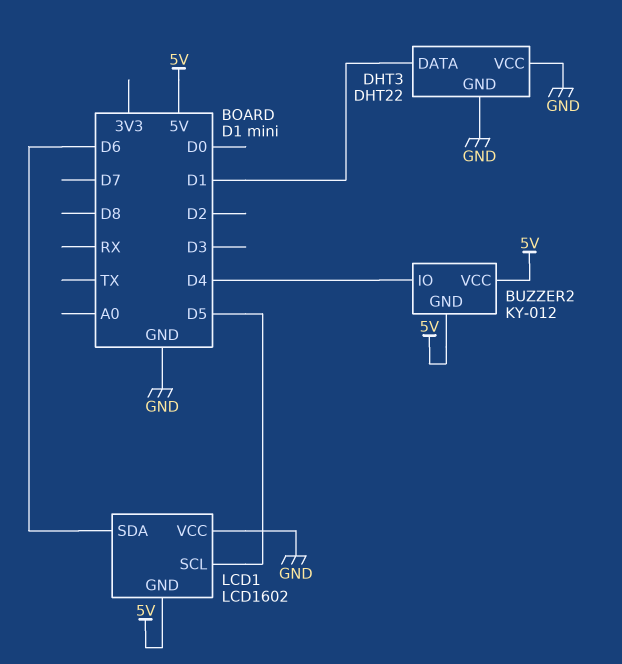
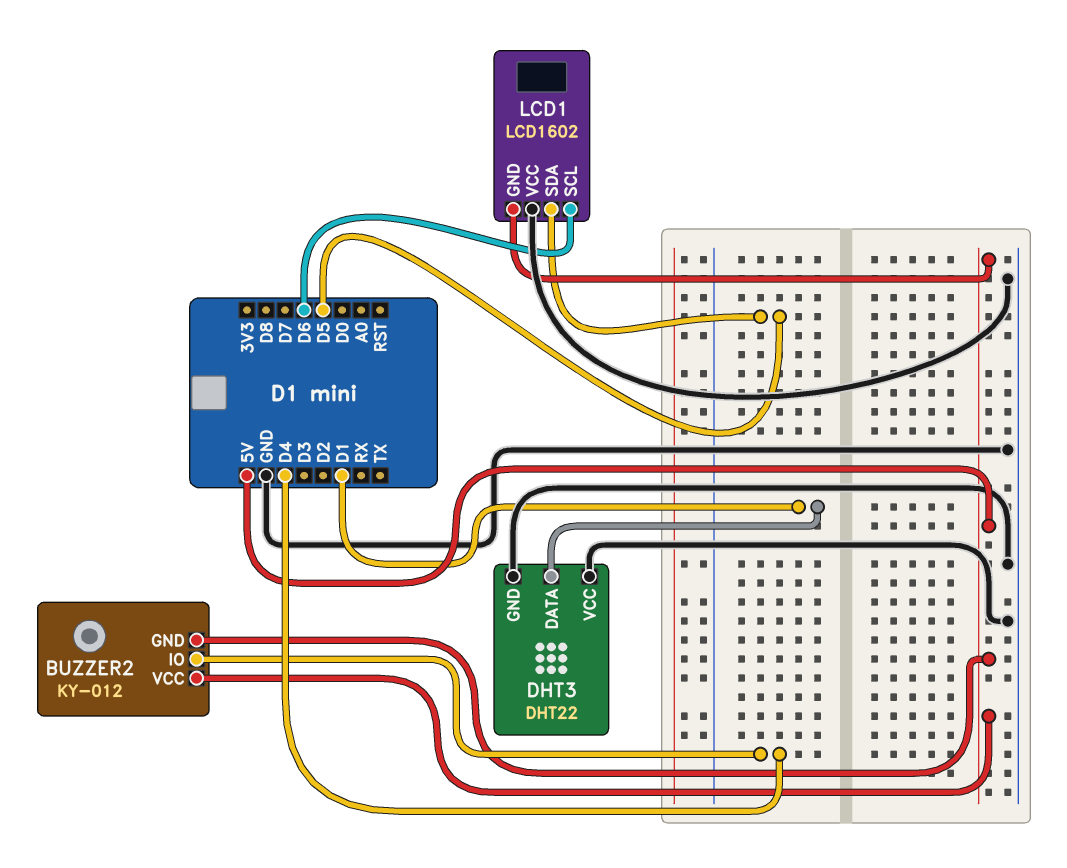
LCD1 pin SCL: D5 -> D6
LCD1 pin SDA: D6 -> D5

